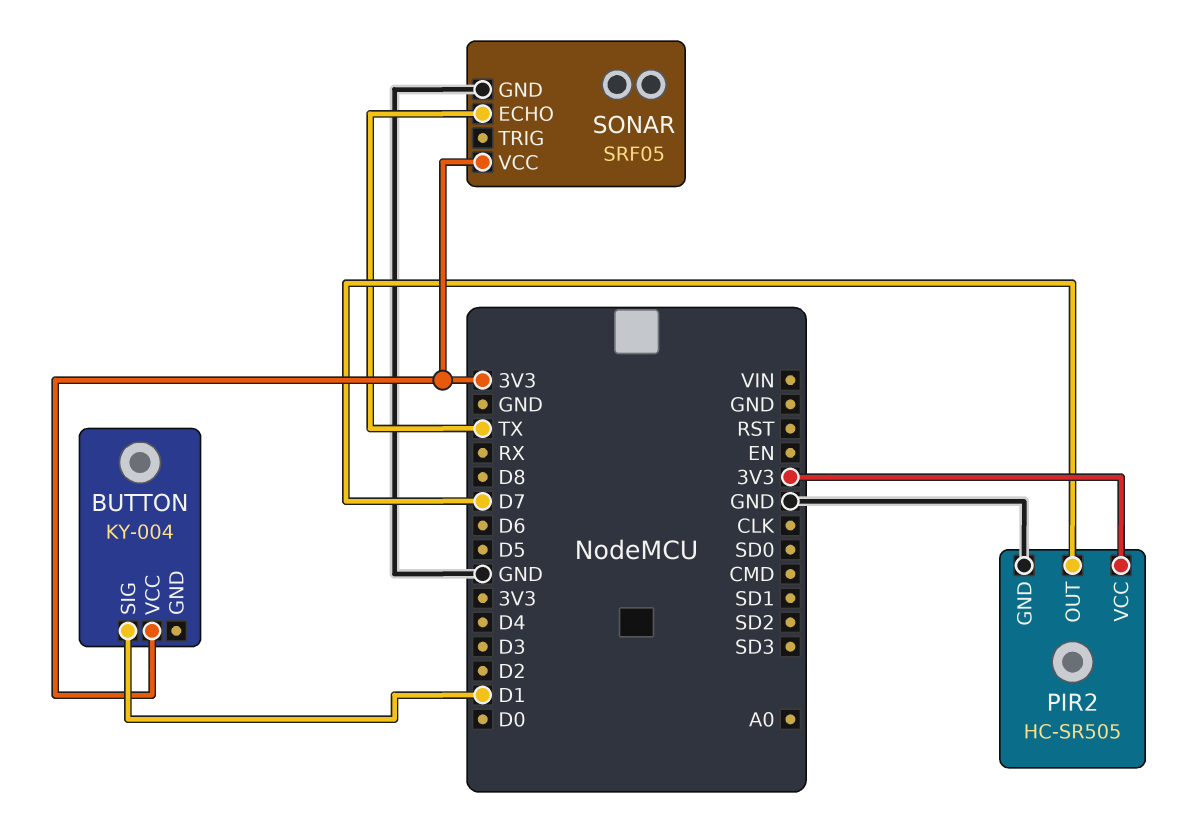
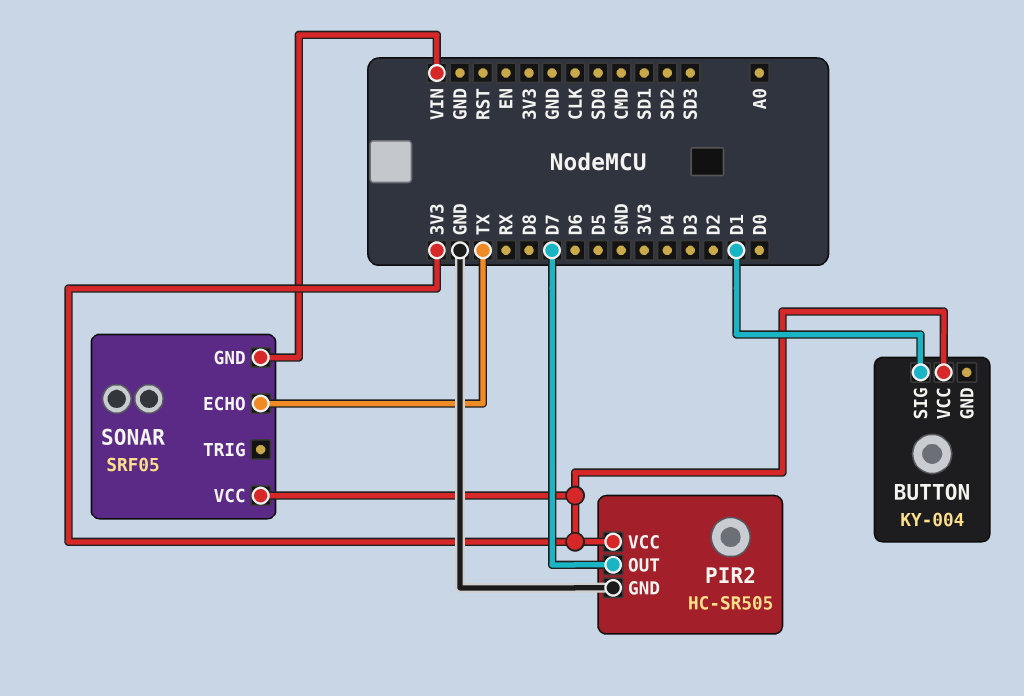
SONAR pin GND: GND -> VIN

